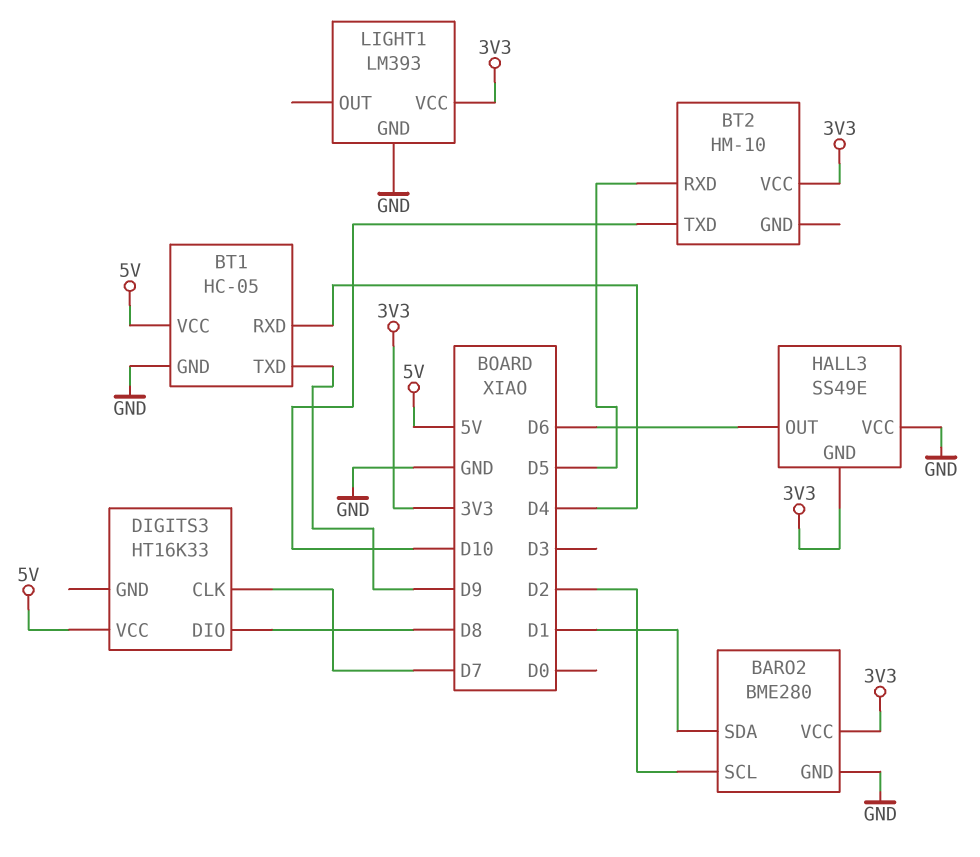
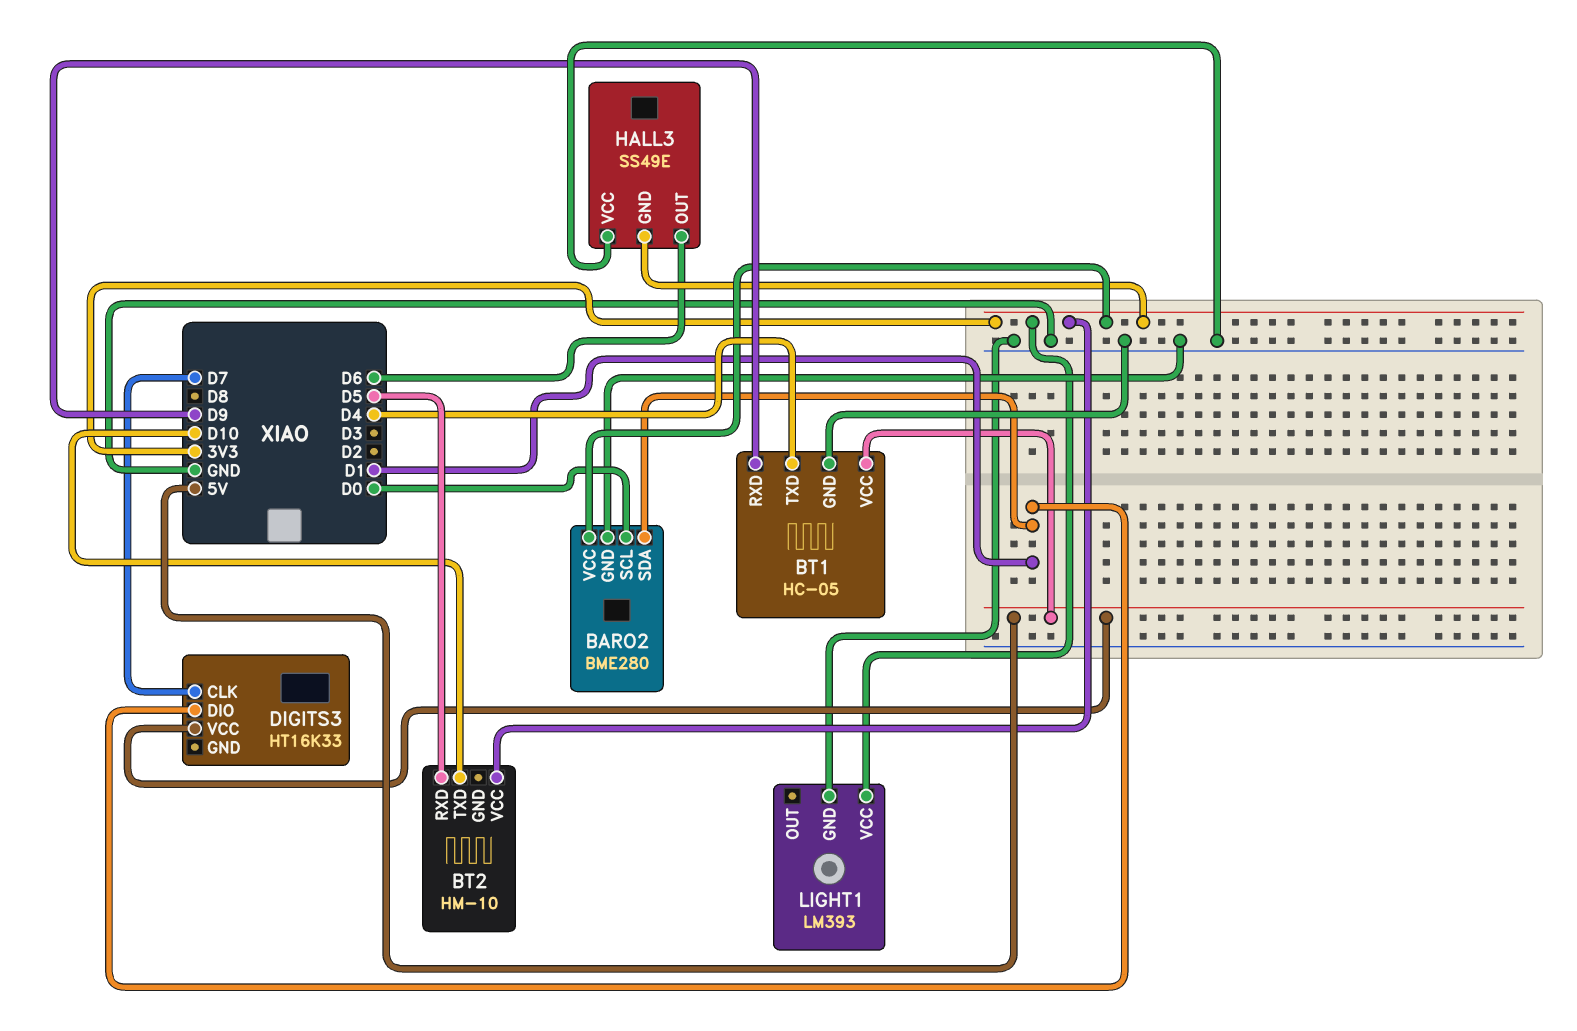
BARO2 pin SCL: D2 -> D0
BT1 pin RXD: D4 -> D9
BT1 pin TXD: D9 -> D4
DIGITS3 pin DIO: D8 -> D1

